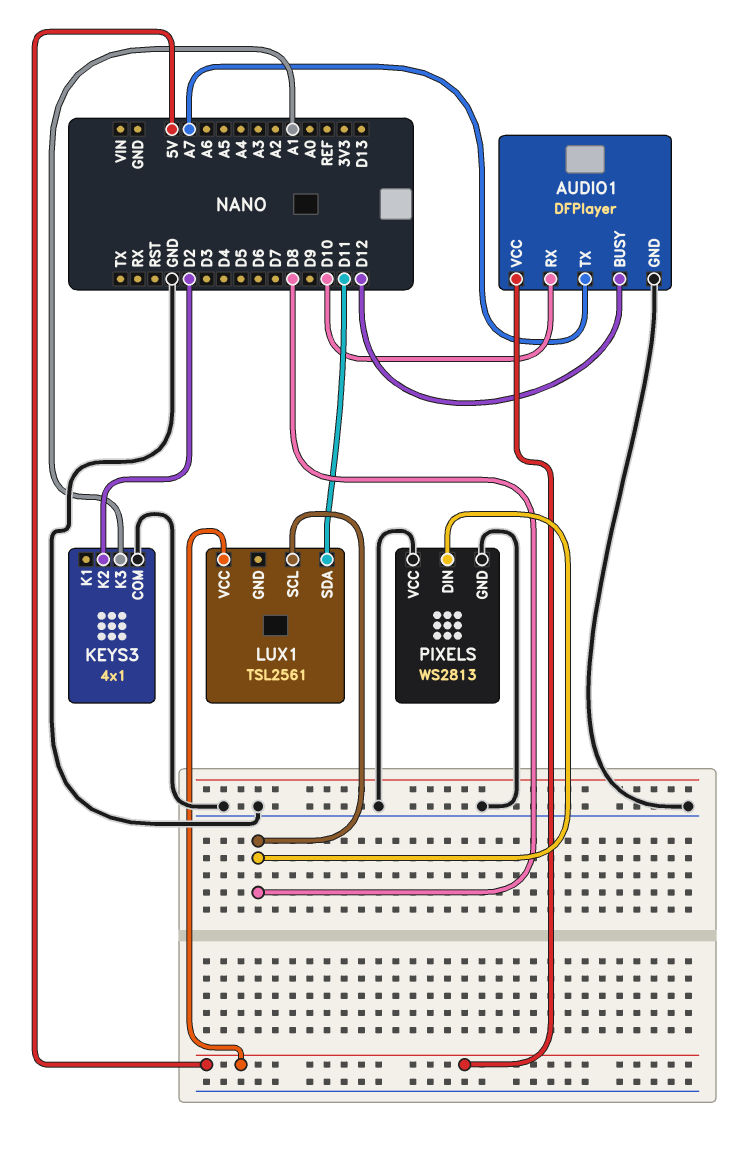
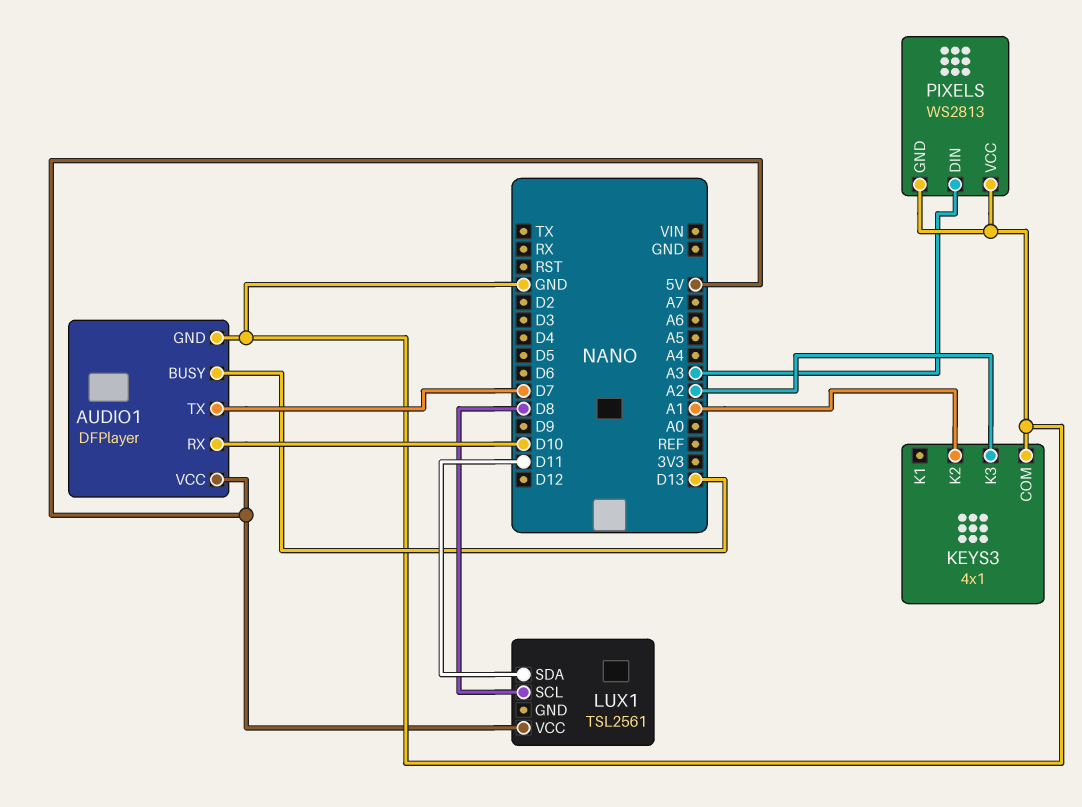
AUDIO1 pin BUSY: D12 -> D13
AUDIO1 pin TX: A7 -> D7
KEYS3 pin K2: D2 -> A1
KEYS3 pin K3: A1 -> A2
PIXELS pin DIN: D8 -> A3

